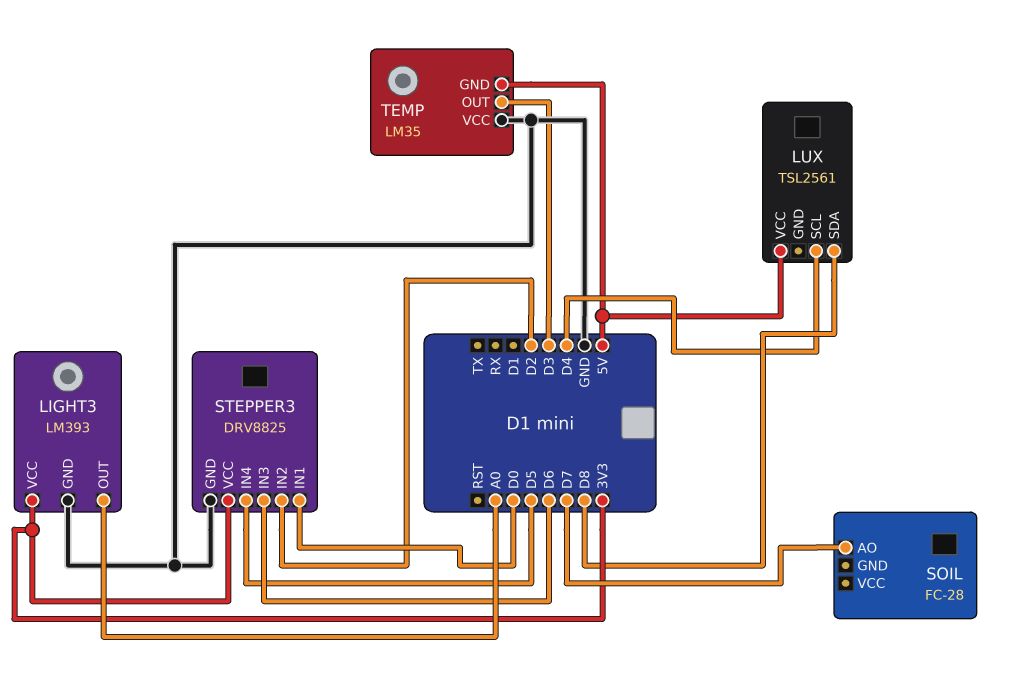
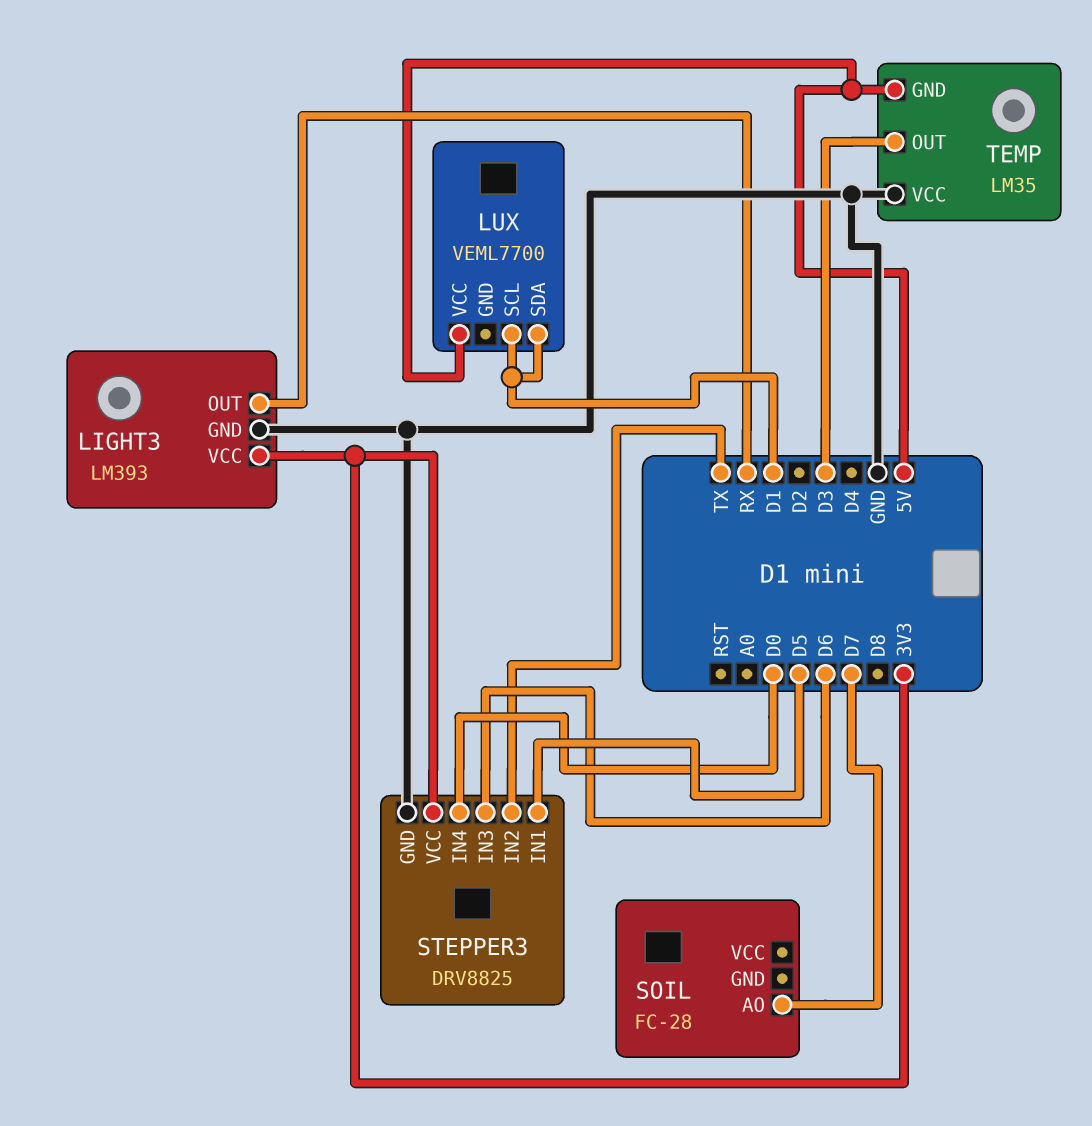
LIGHT3 pin OUT: A0 -> RX
LUX: TSL2561 -> VEML7700
LUX pin SCL: D4 -> D1
LUX pin SDA: D8 -> D1
STEPPER3 pin IN1: D0 -> D5
STEPPER3 pin IN2: D2 -> TX
STEPPER3 pin IN4: D5 -> D0

